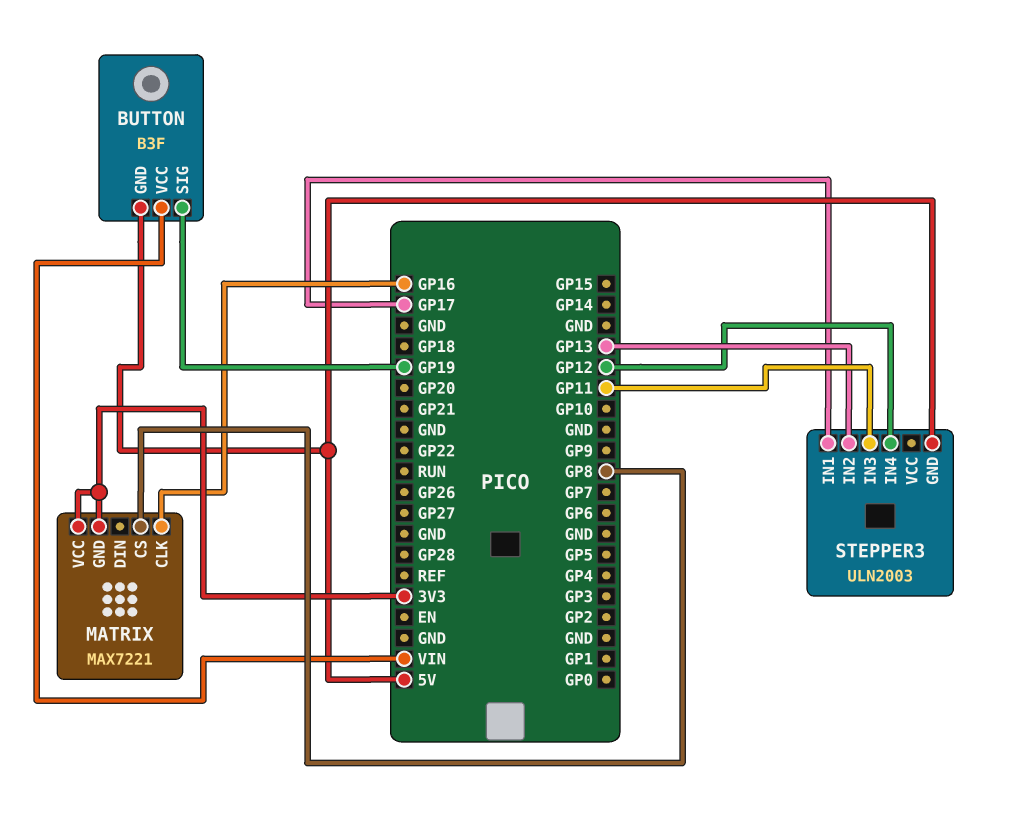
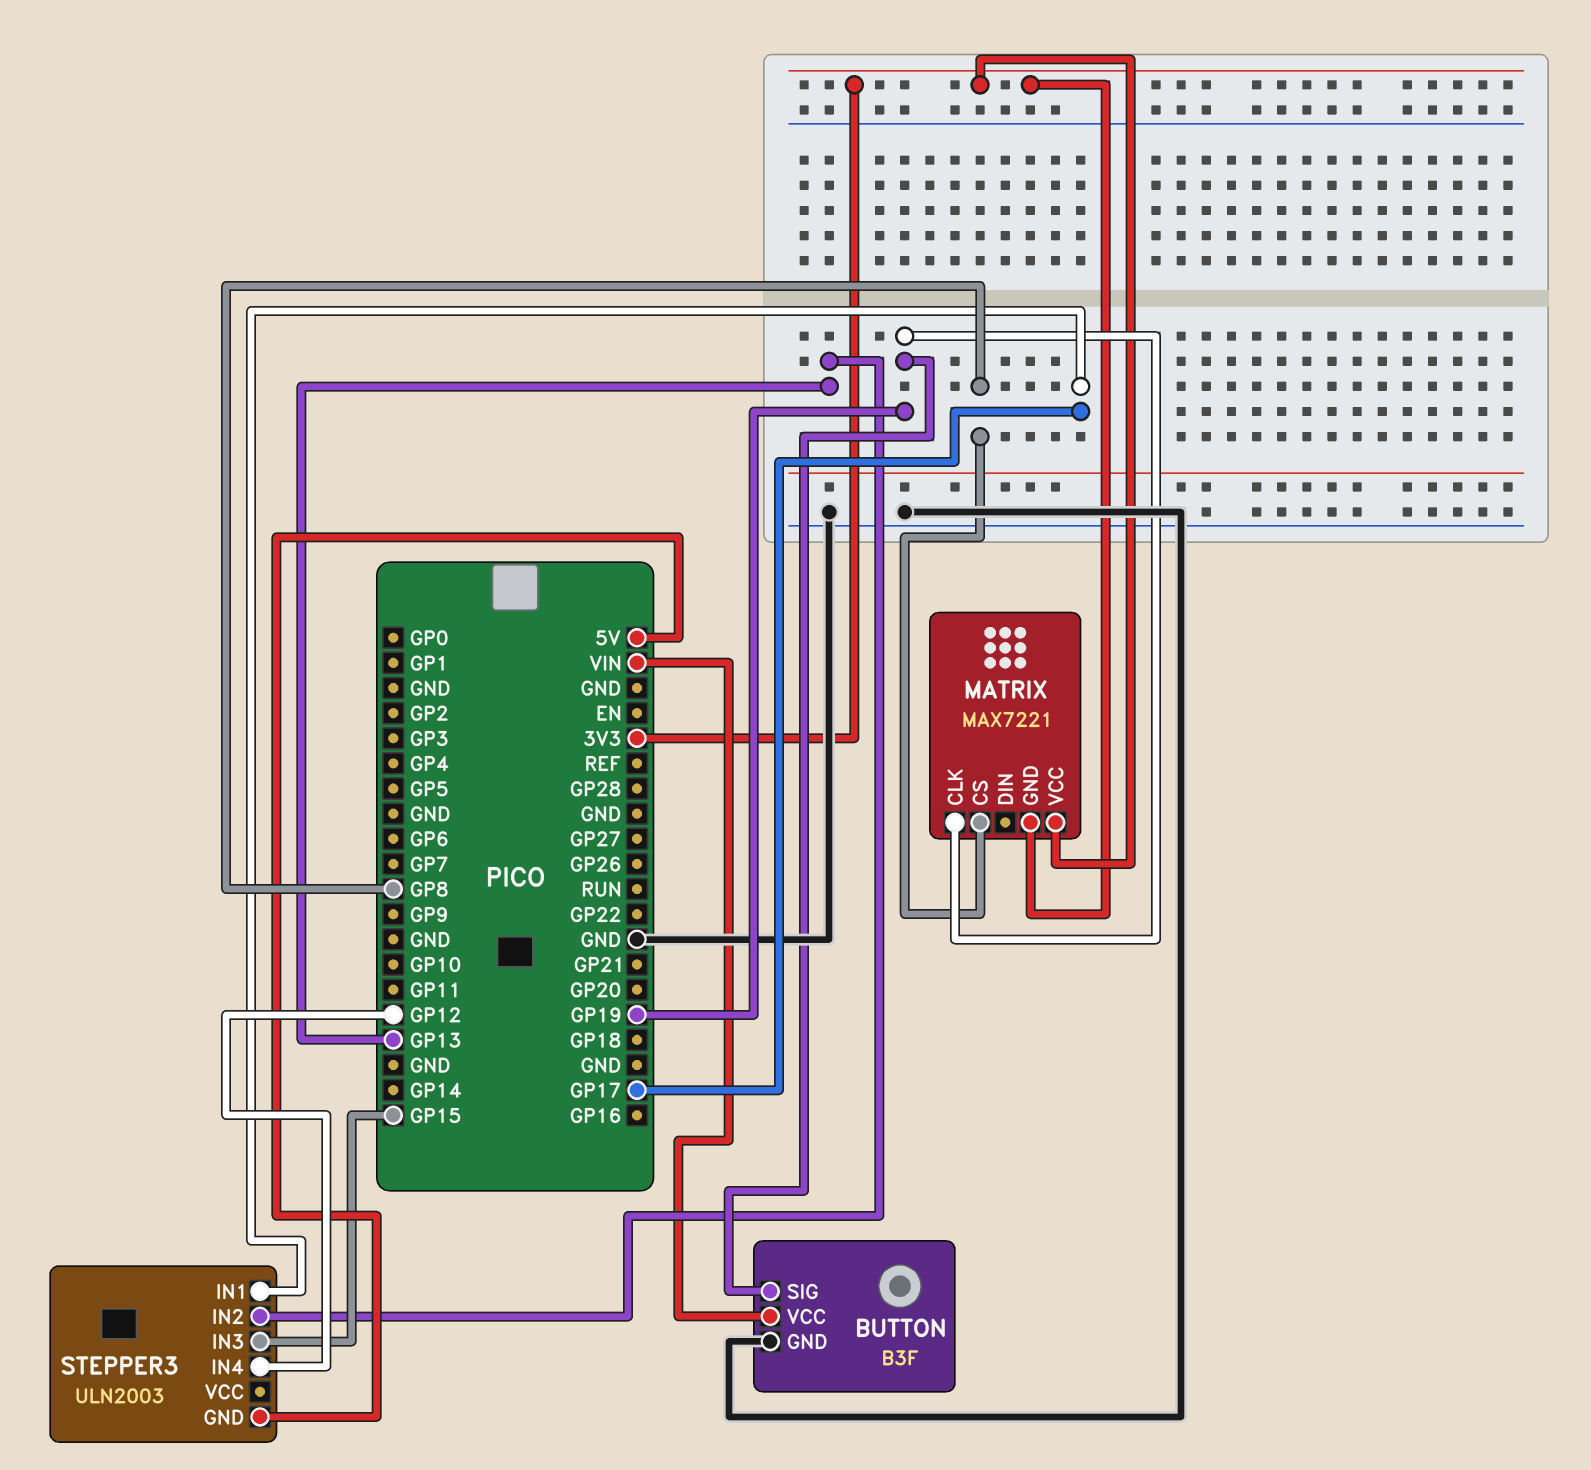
BUTTON pin GND: 5V -> GND
MATRIX pin CLK: GP16 -> GP19
STEPPER3 pin IN3: GP11 -> GP15

